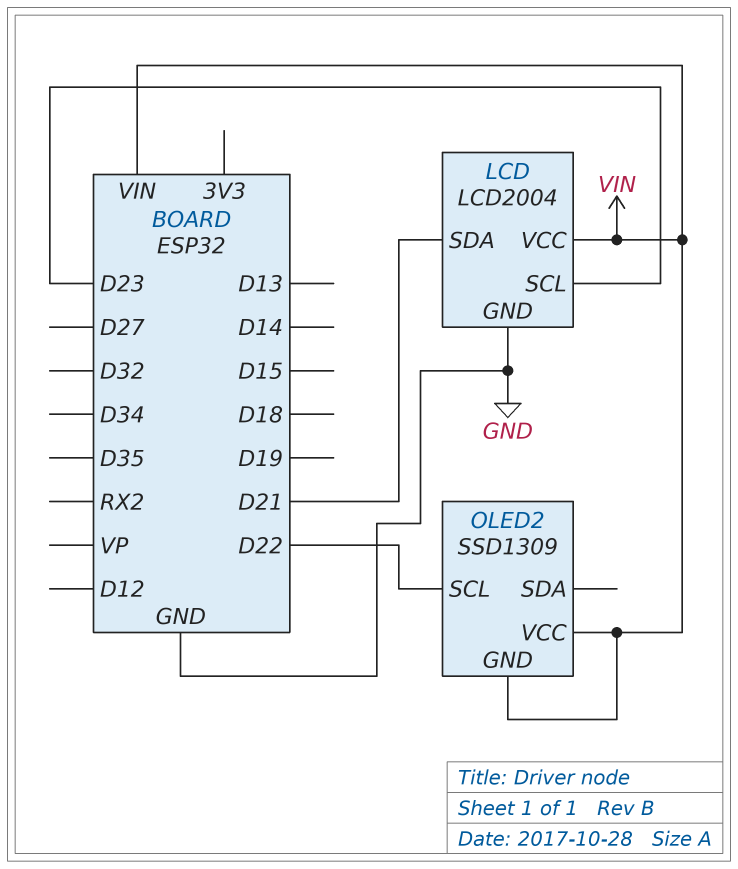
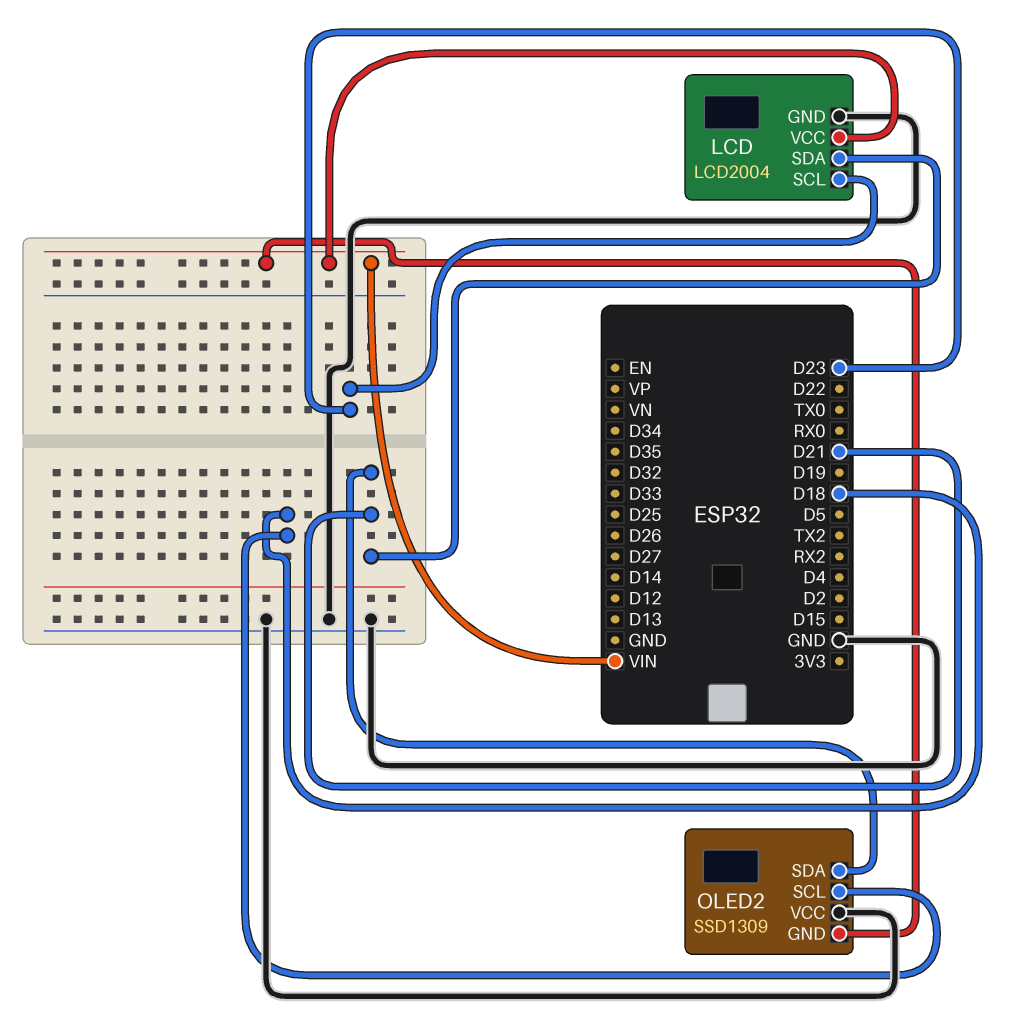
OLED2 pin SCL: D22 -> D18
OLED2 pin SDA: none -> D21
OLED2 pin VCC: VIN -> GND

